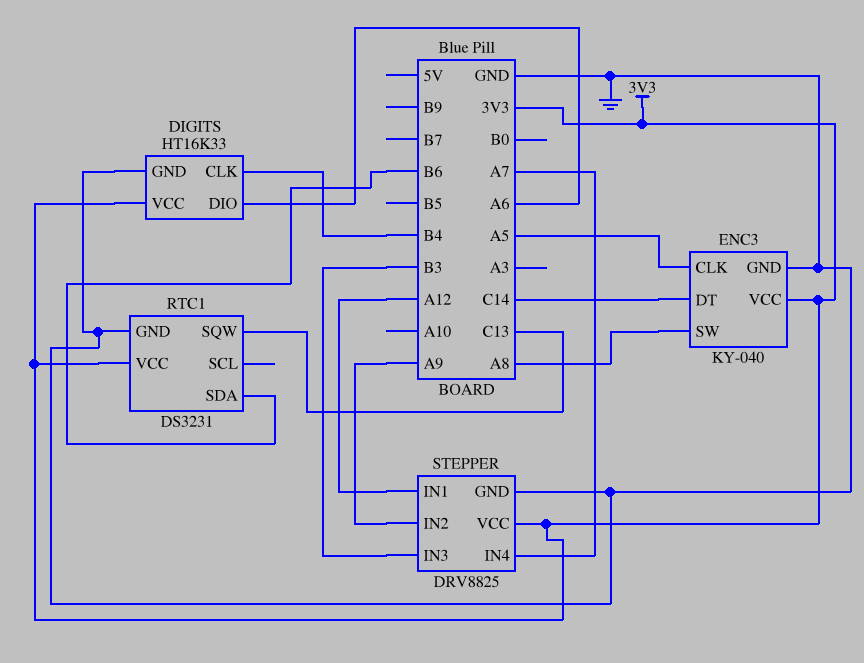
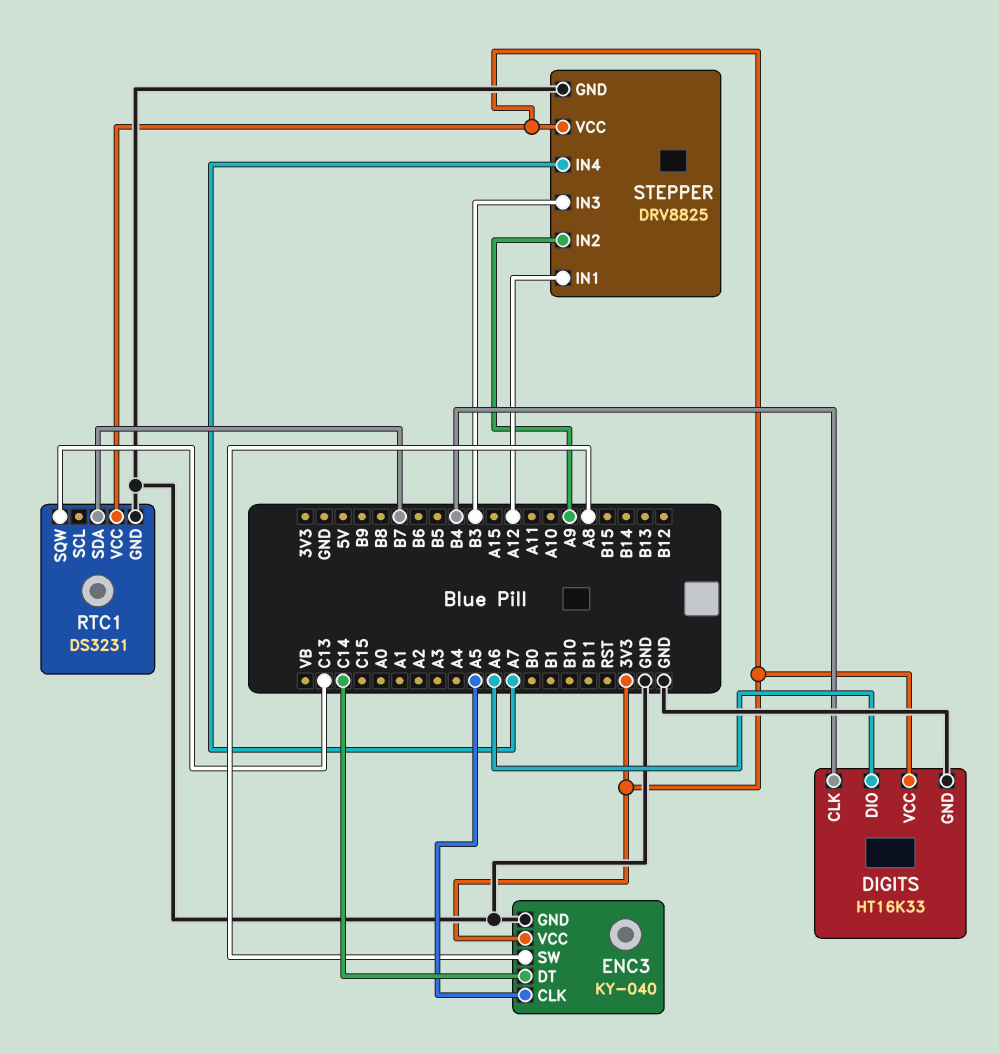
RTC1 pin SDA: B6 -> B7

